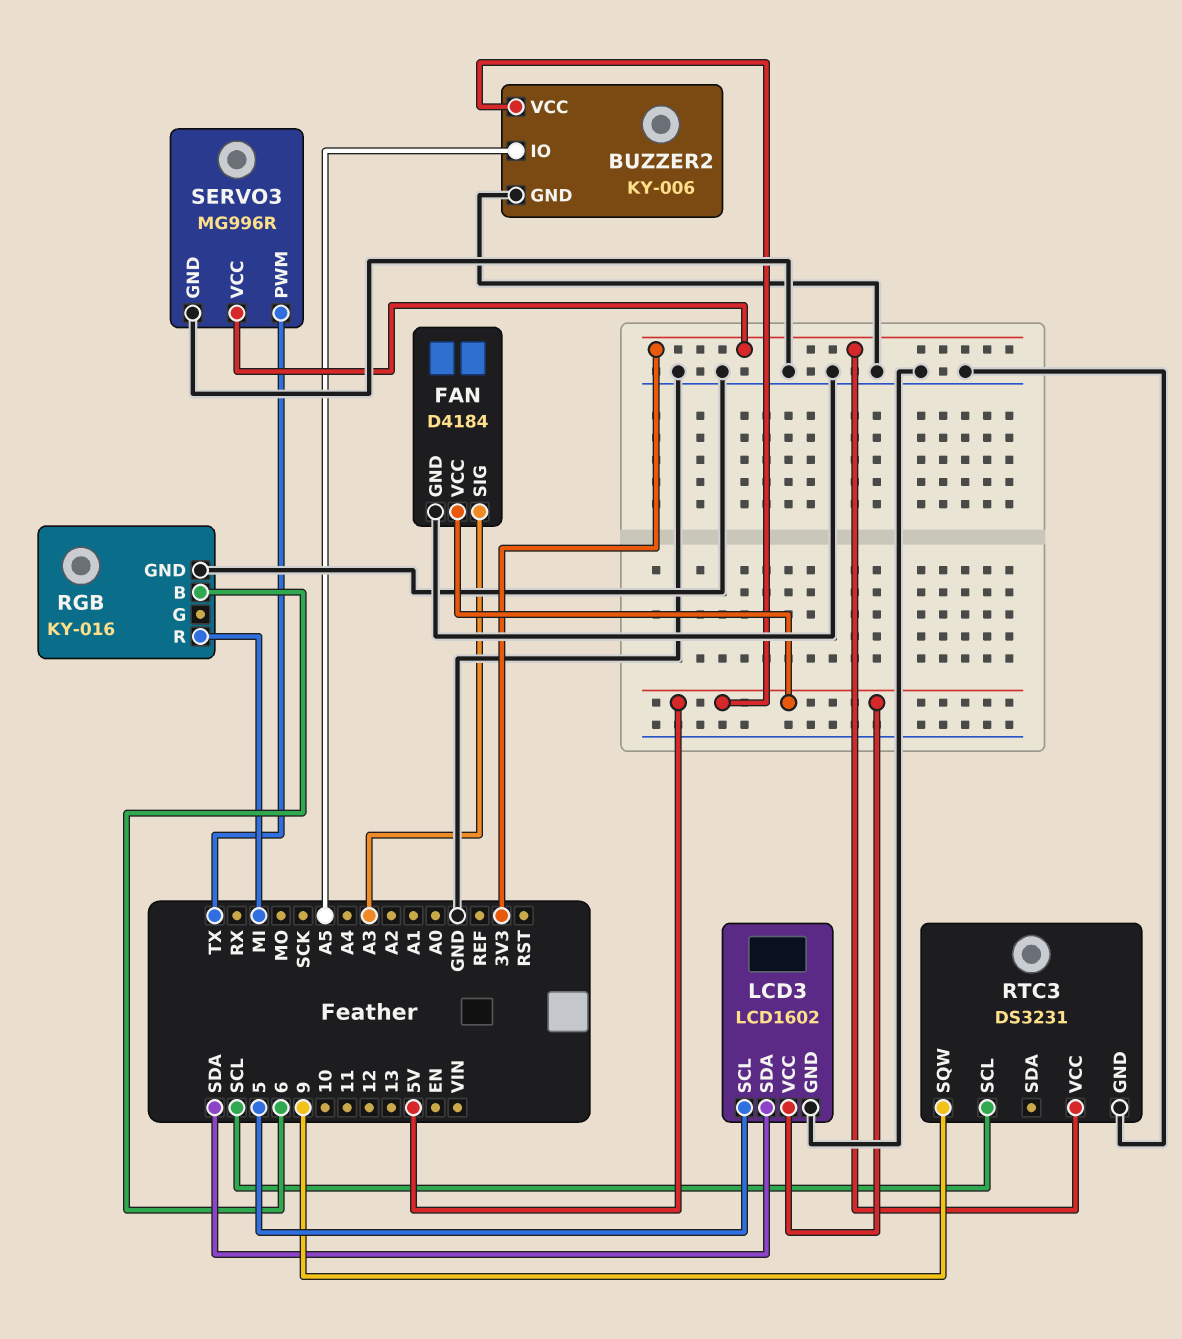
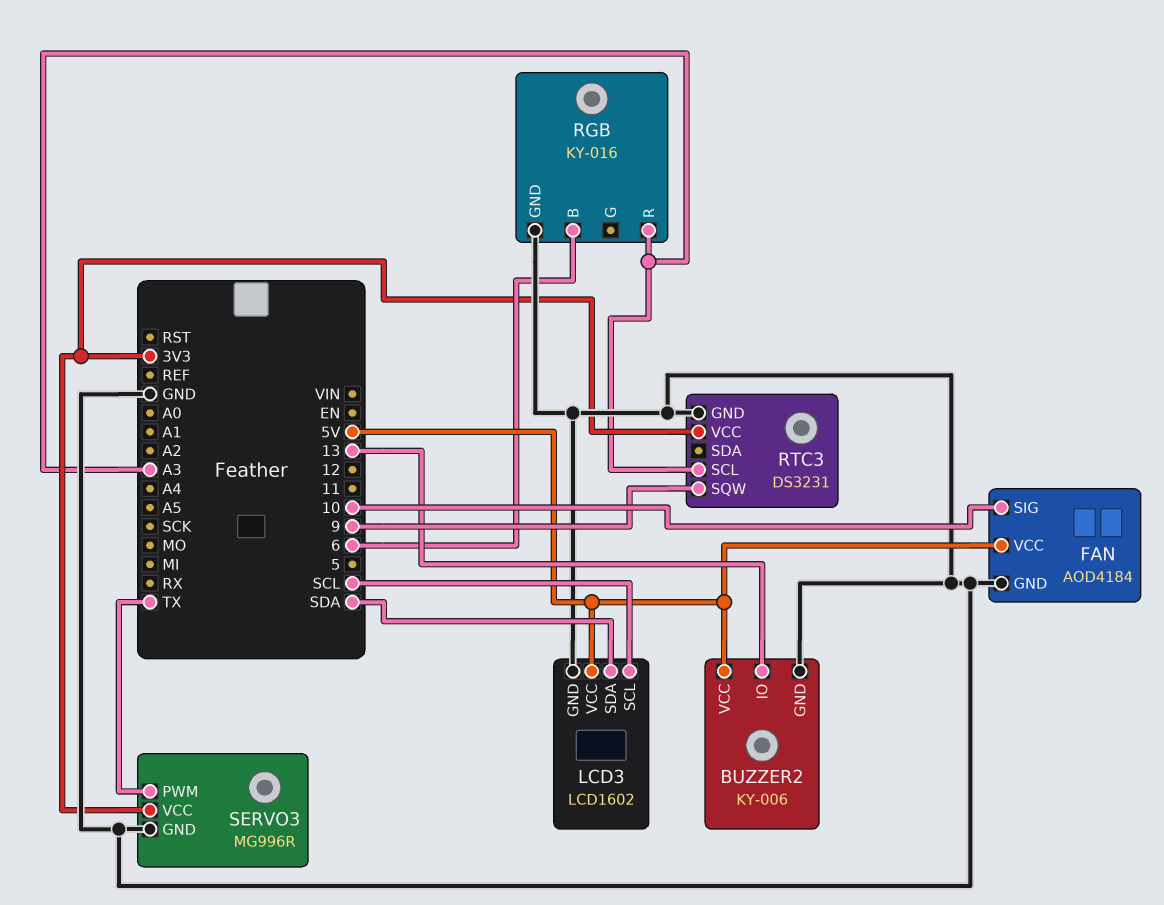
BUZZER2 pin IO: A5 -> 13
FAN: D4184 -> AOD4184
FAN pin SIG: A3 -> 10
LCD3 pin SCL: 5 -> SCL
RGB pin R: MI -> A3
RTC3 pin SCL: SCL -> A3

